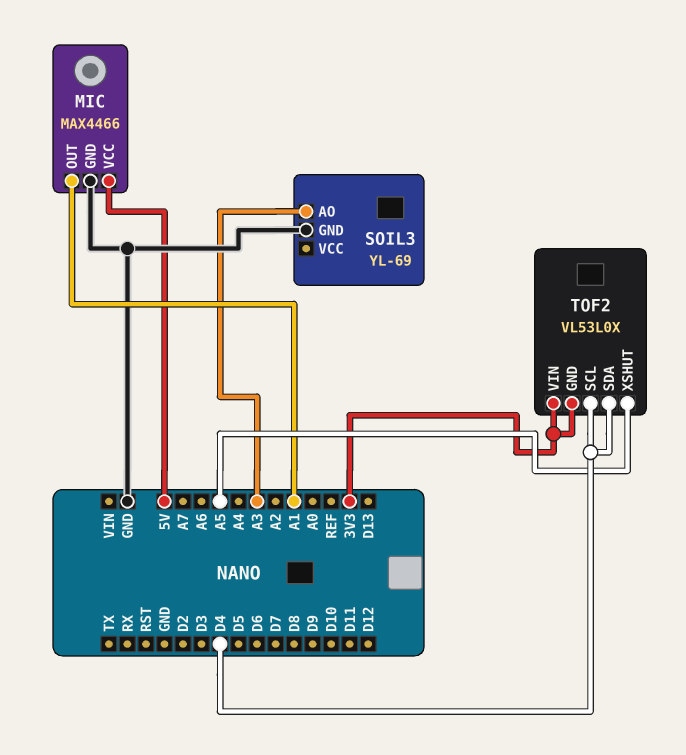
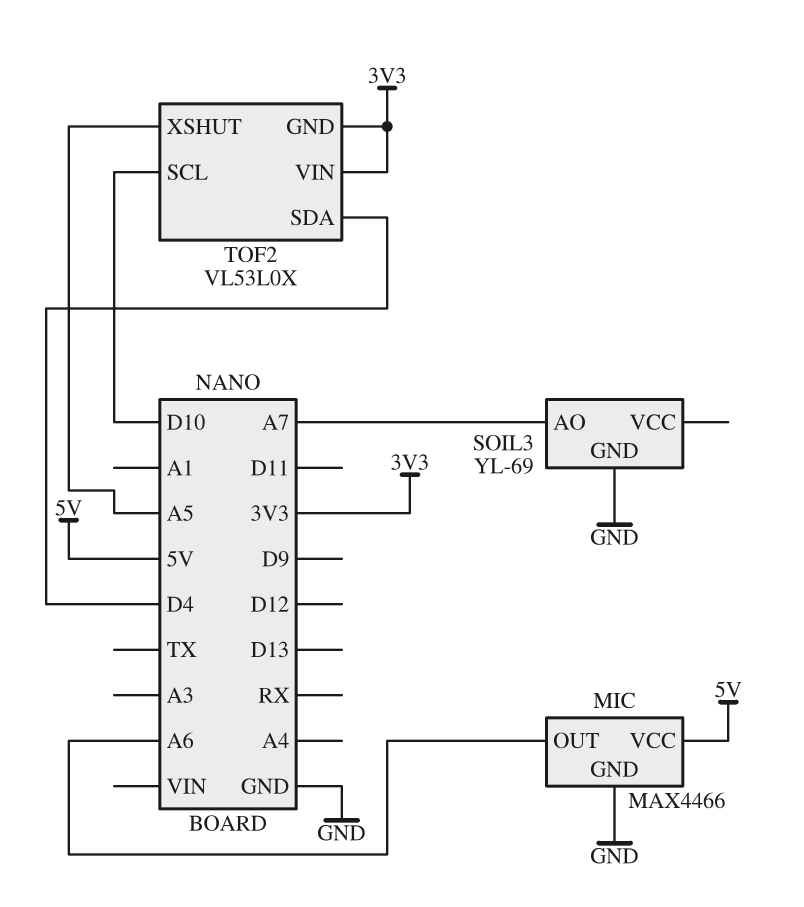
MIC pin OUT: A1 -> A6
SOIL3 pin AO: A3 -> A7
TOF2 pin SCL: D4 -> D10

